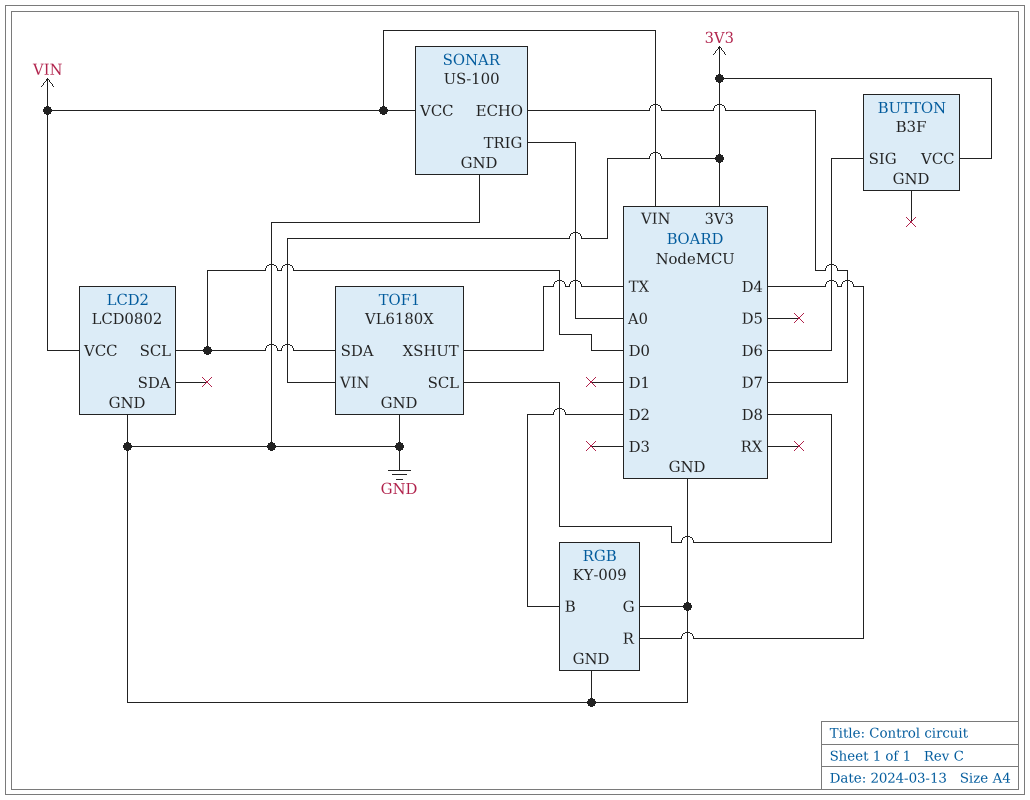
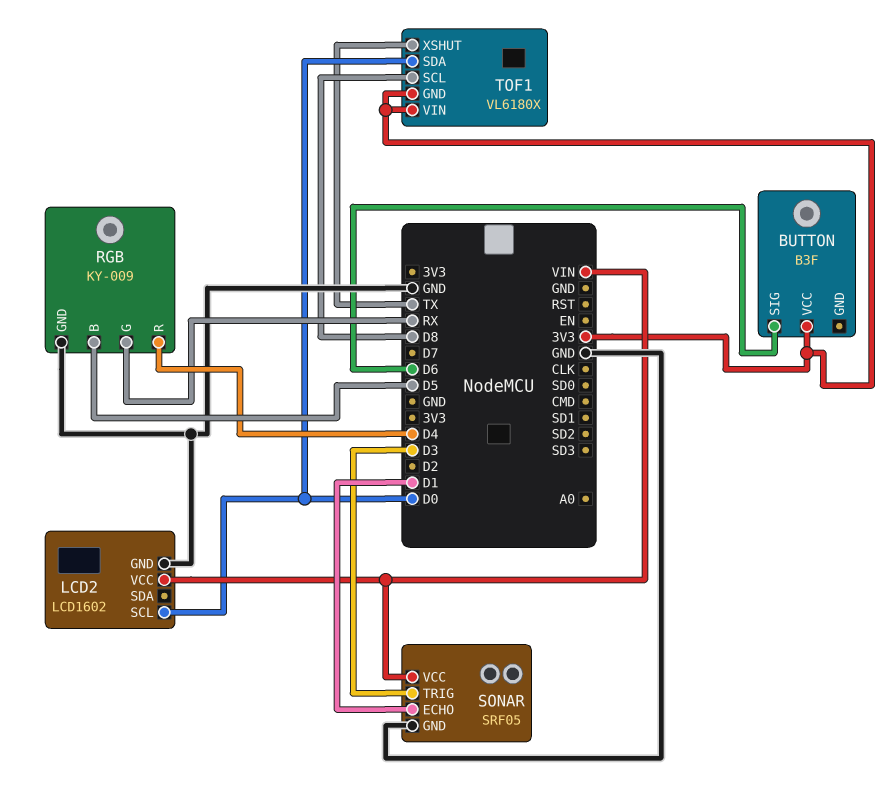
LCD2: LCD0802 -> LCD1602
RGB pin B: D2 -> D5
RGB pin G: GND -> RX
SONAR: US-100 -> SRF05
SONAR pin ECHO: D7 -> D1
SONAR pin TRIG: A0 -> D3
TOF1 pin GND: GND -> 3V3

